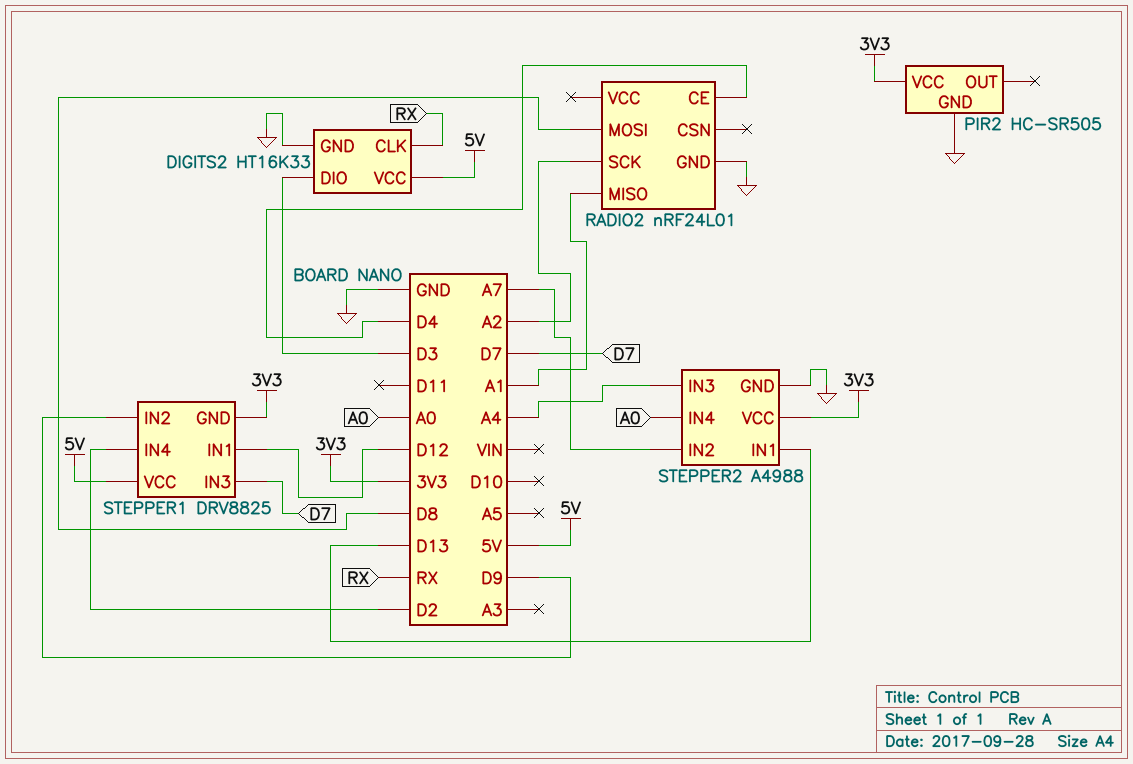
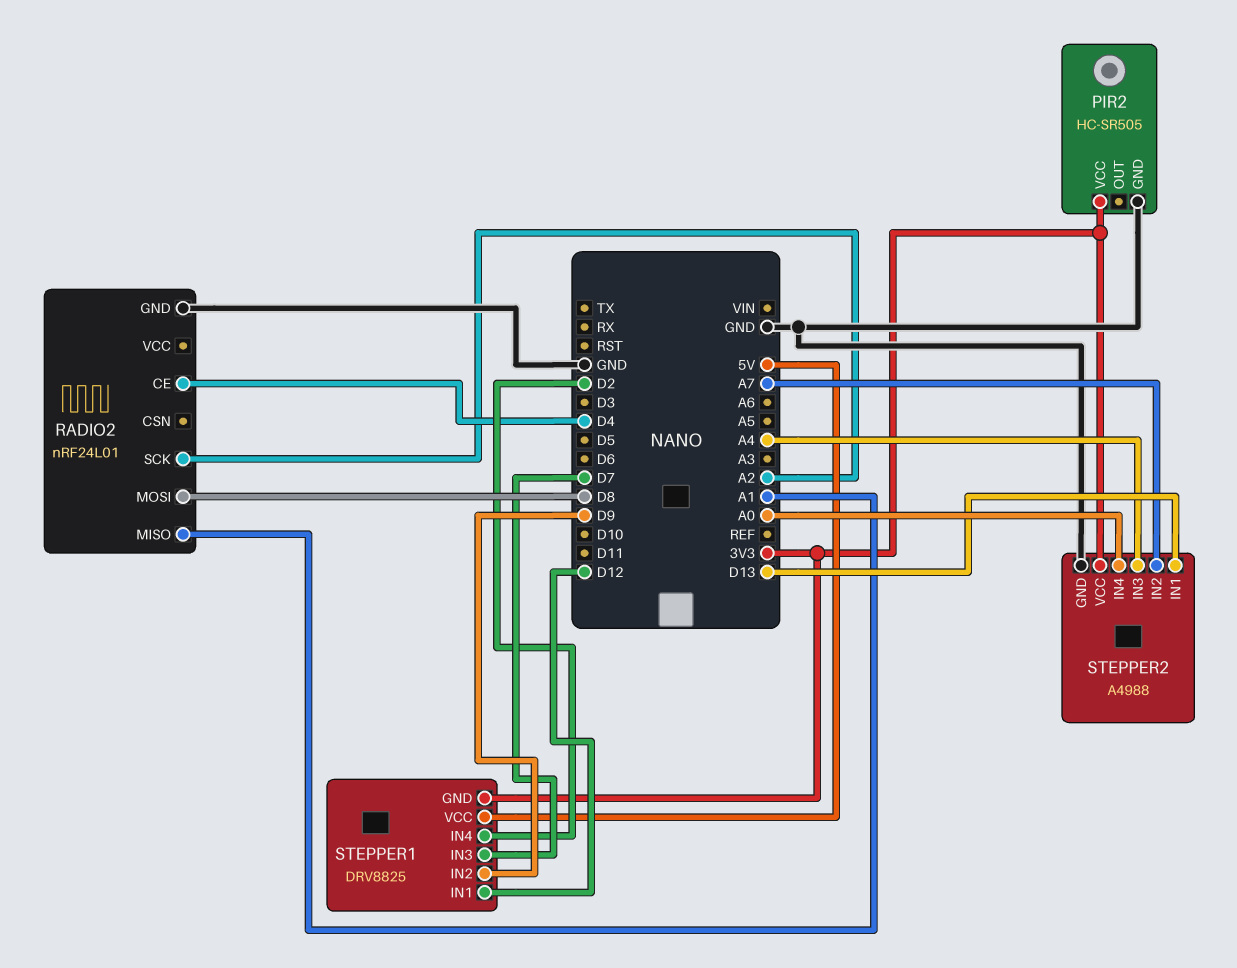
DIGITS2: HT16K33 -> none
DIGITS2 pin CLK: RX -> none
DIGITS2 pin DIO: D3 -> none
DIGITS2 pin GND: GND -> none
DIGITS2 pin VCC: 5V -> none

